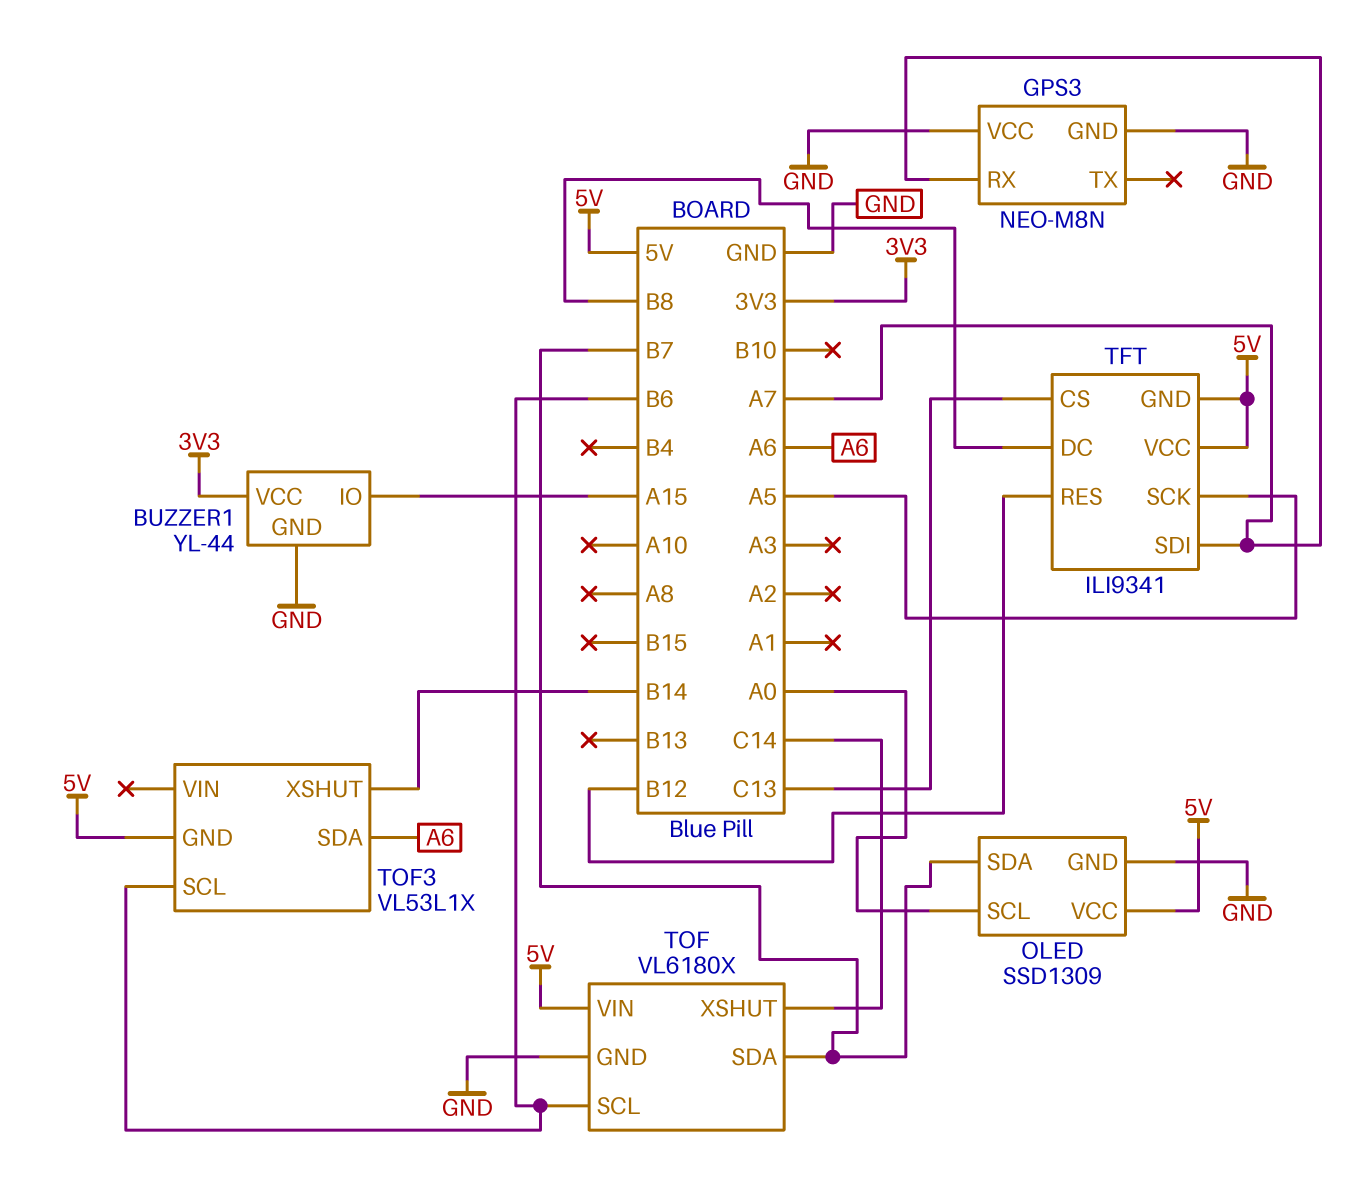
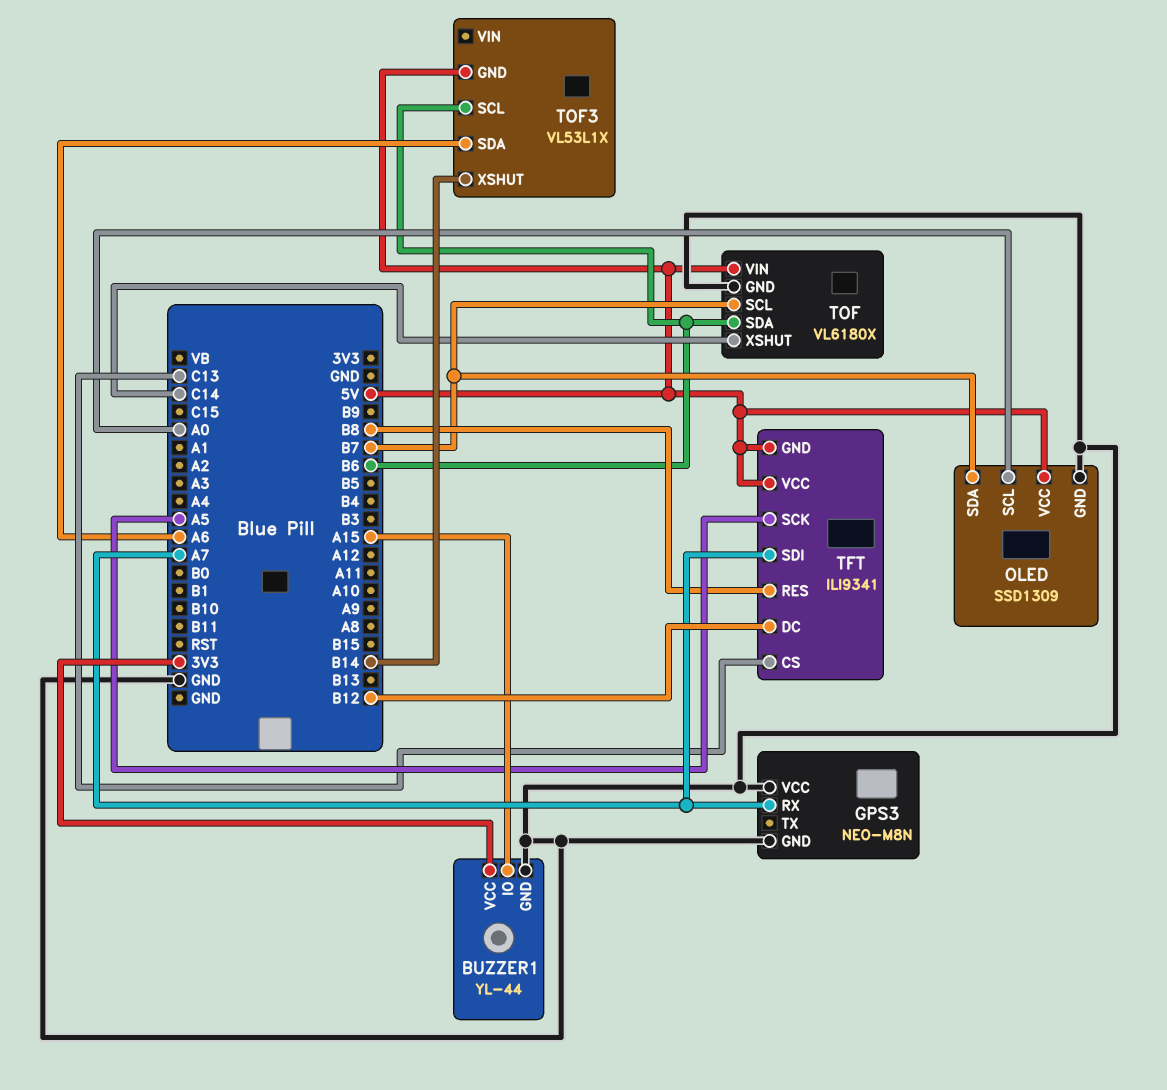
TFT pin DC: B8 -> B12
TFT pin RES: B12 -> B8
TOF pin SCL: B6 -> B7
TOF pin SDA: B7 -> B6

